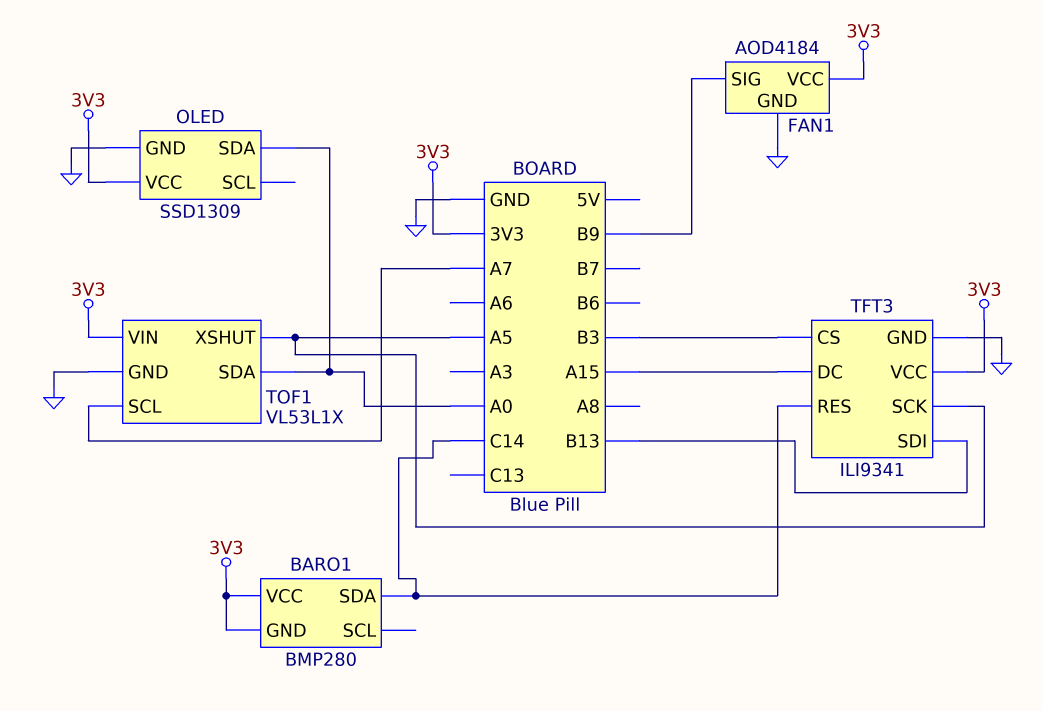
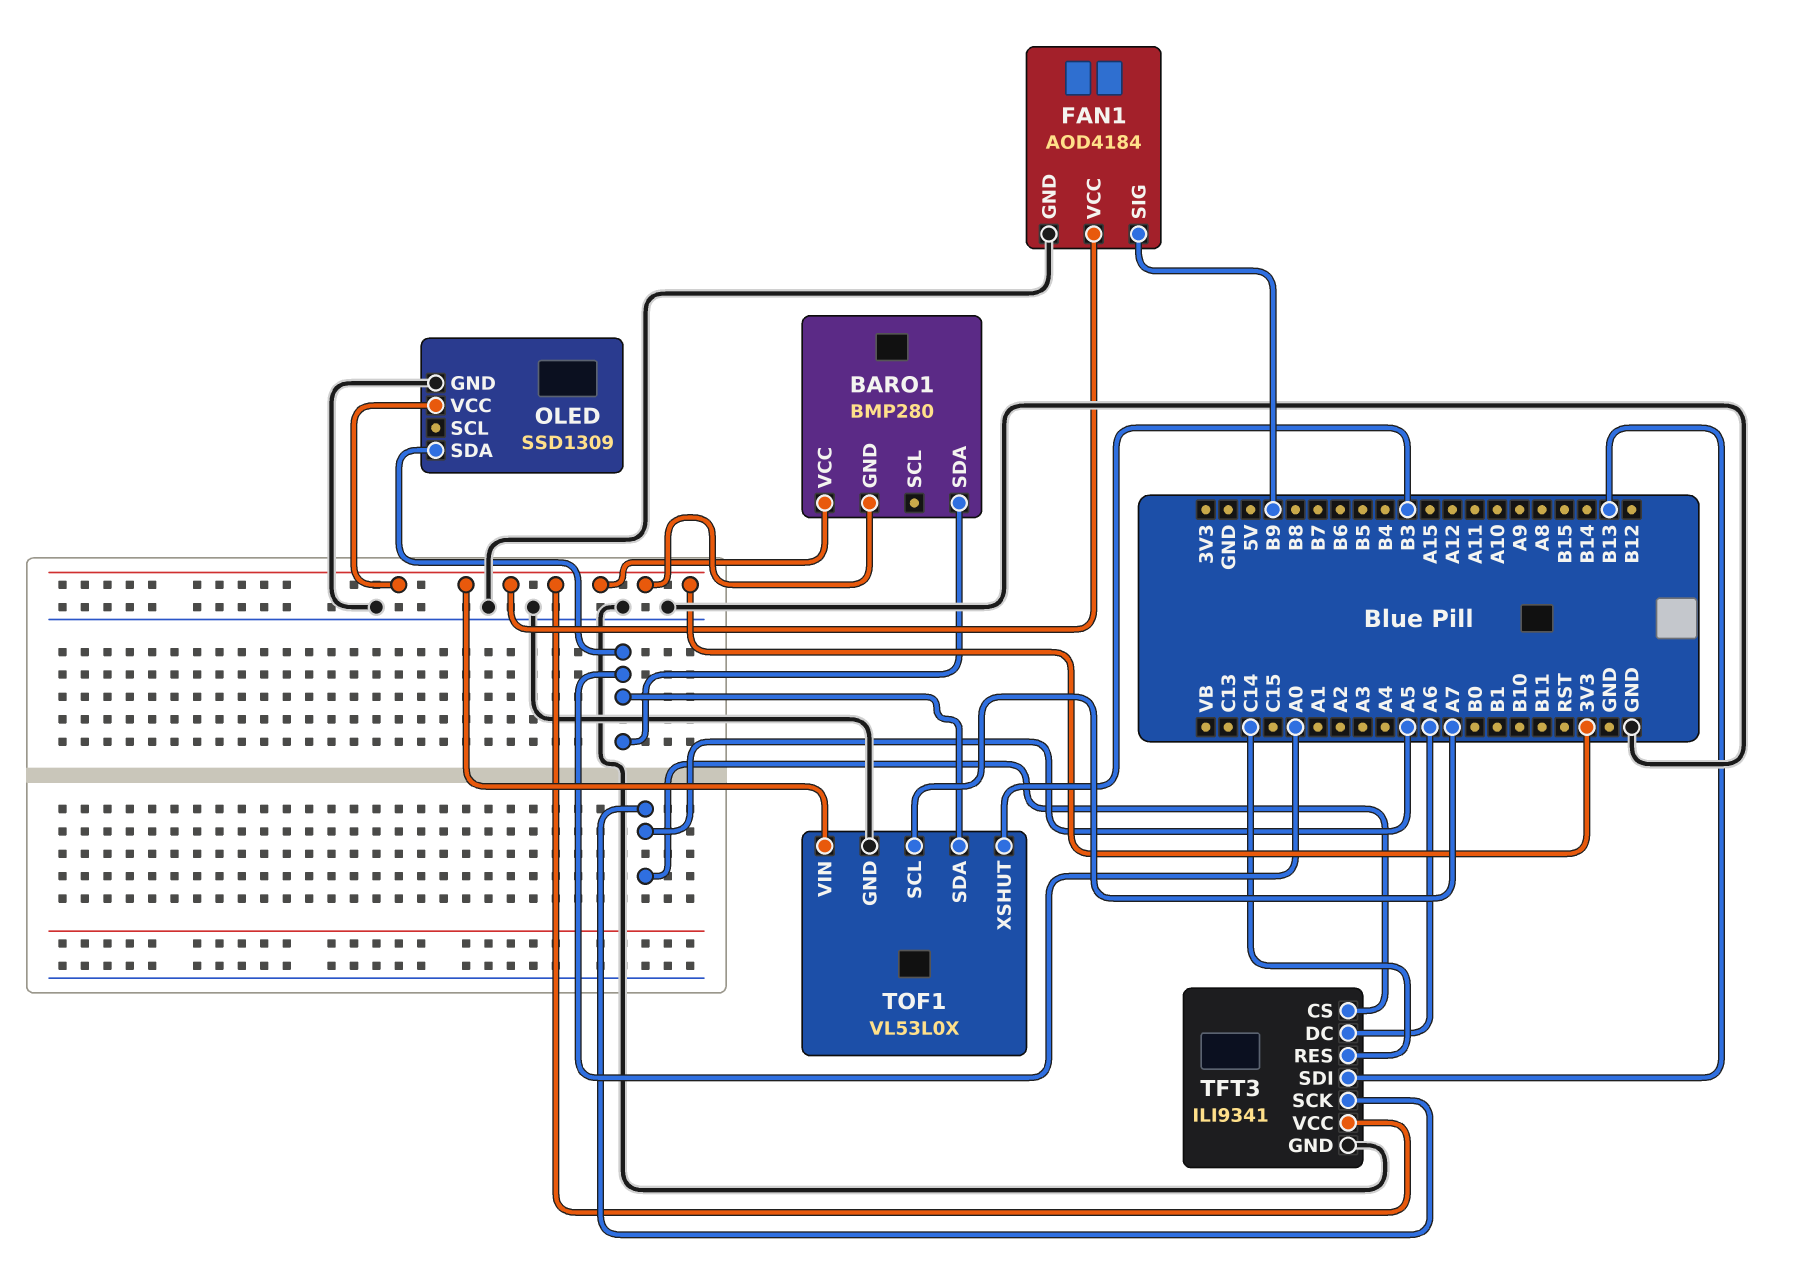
BARO1 pin SDA: C14 -> A0
TFT3 pin CS: B3 -> A5
TFT3 pin DC: A15 -> A6
TOF1: VL53L1X -> VL53L0X
TOF1 pin XSHUT: A5 -> B3

